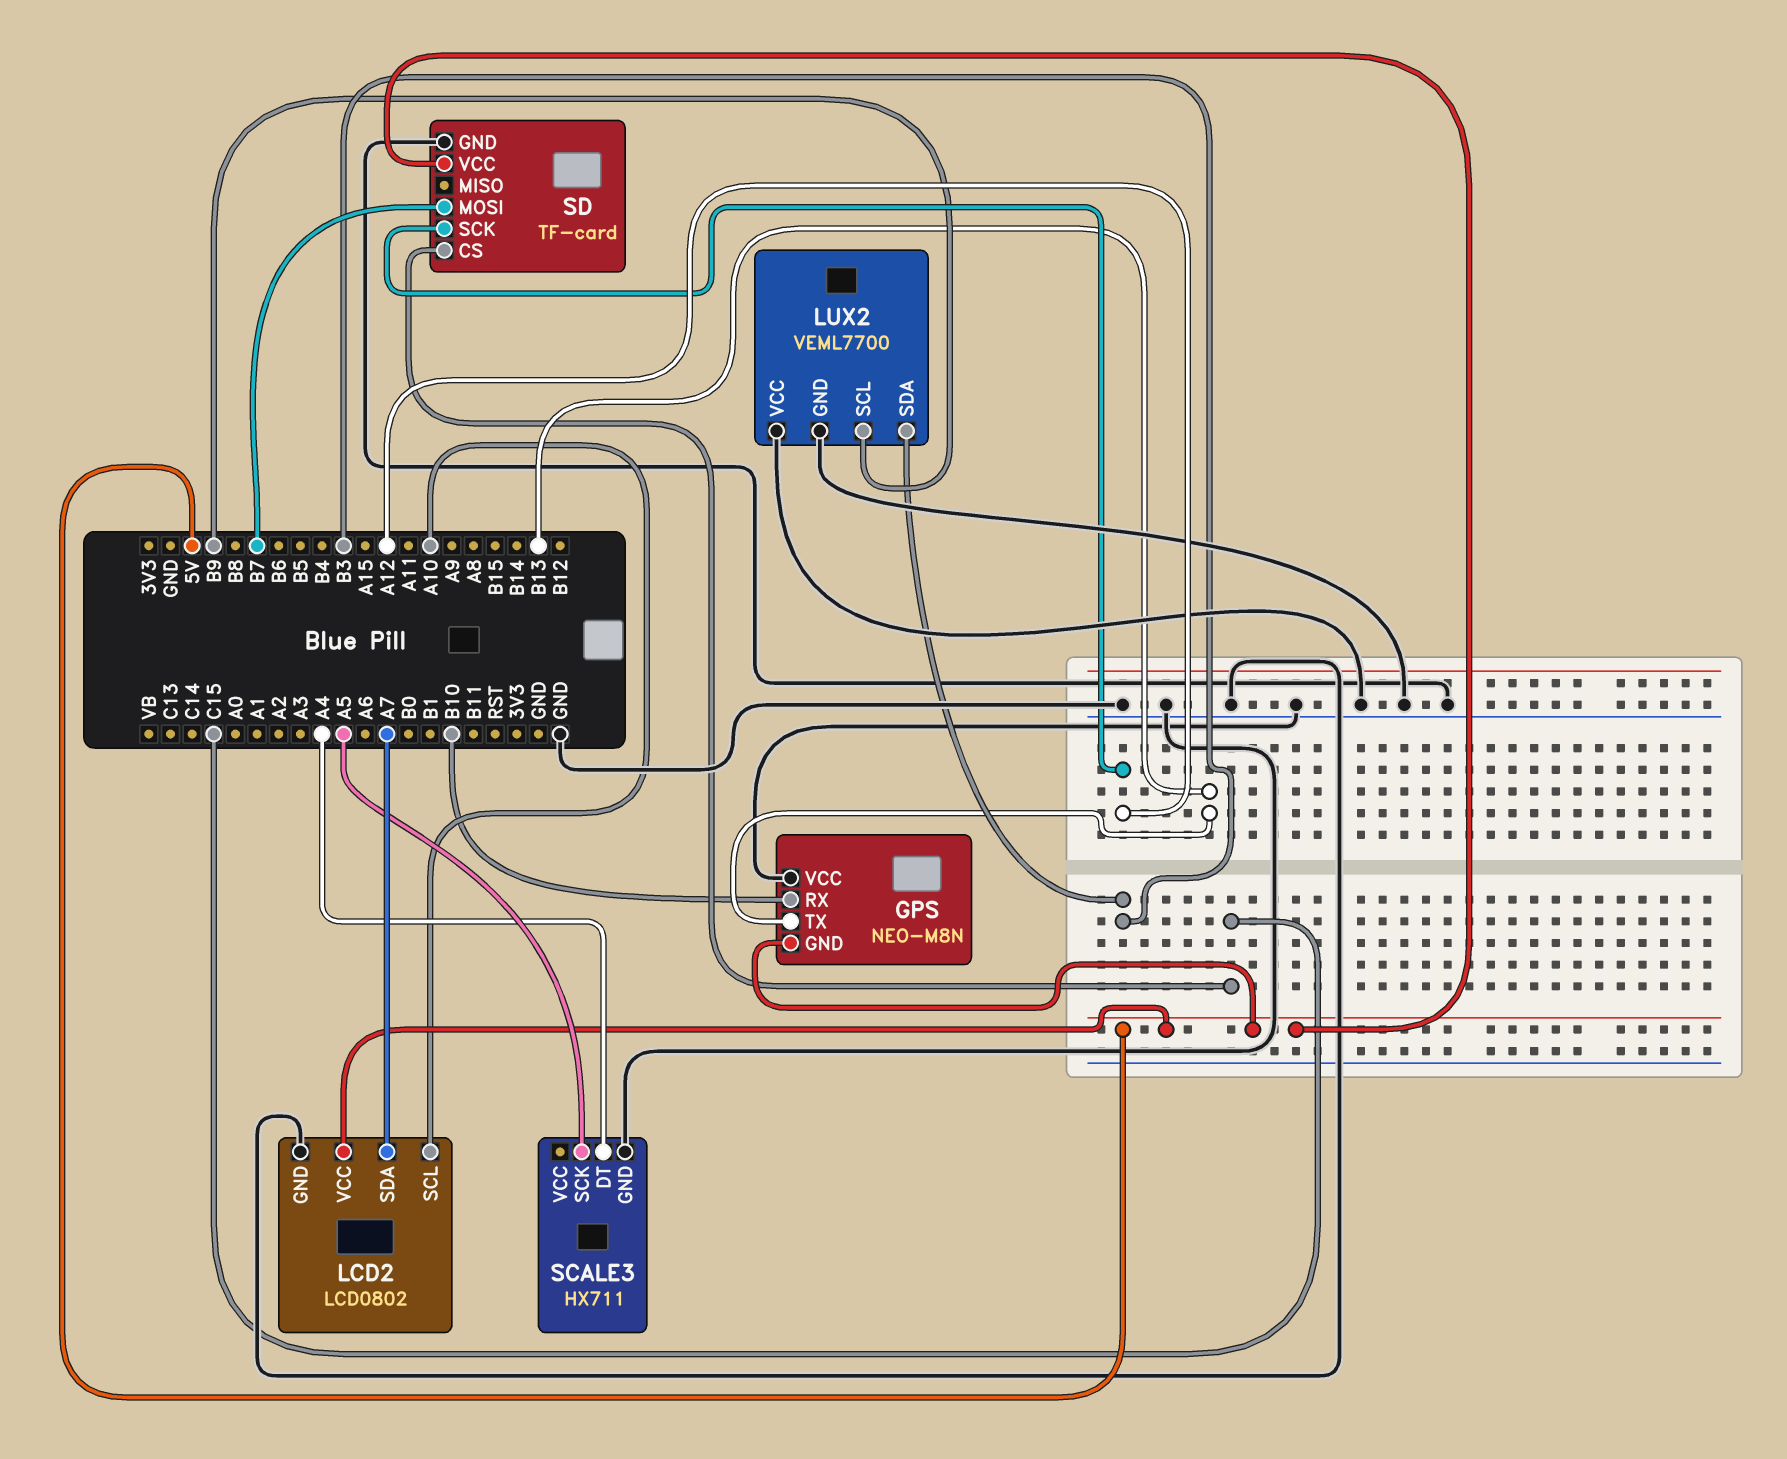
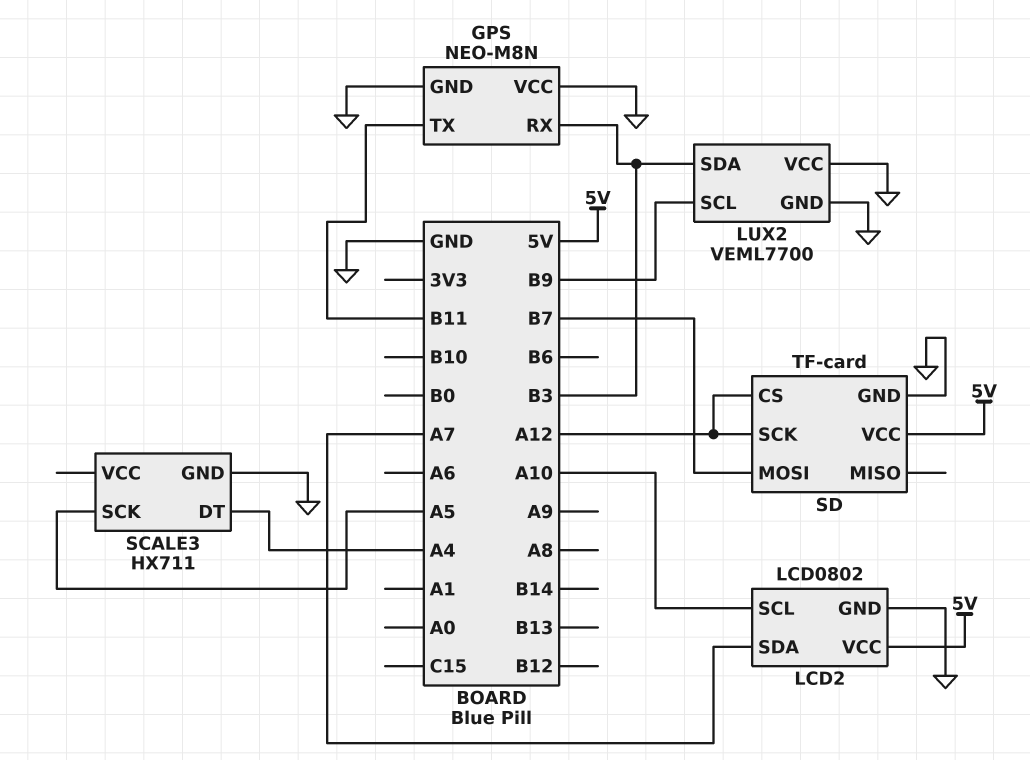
GPS pin GND: 5V -> GND
GPS pin RX: B10 -> B3
GPS pin TX: B13 -> B11
SD pin CS: C15 -> A12

